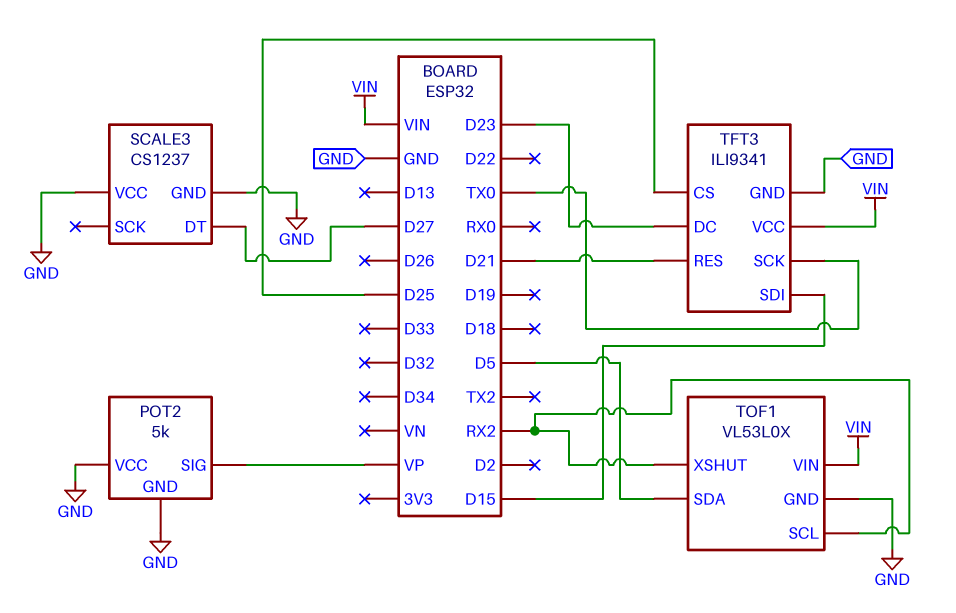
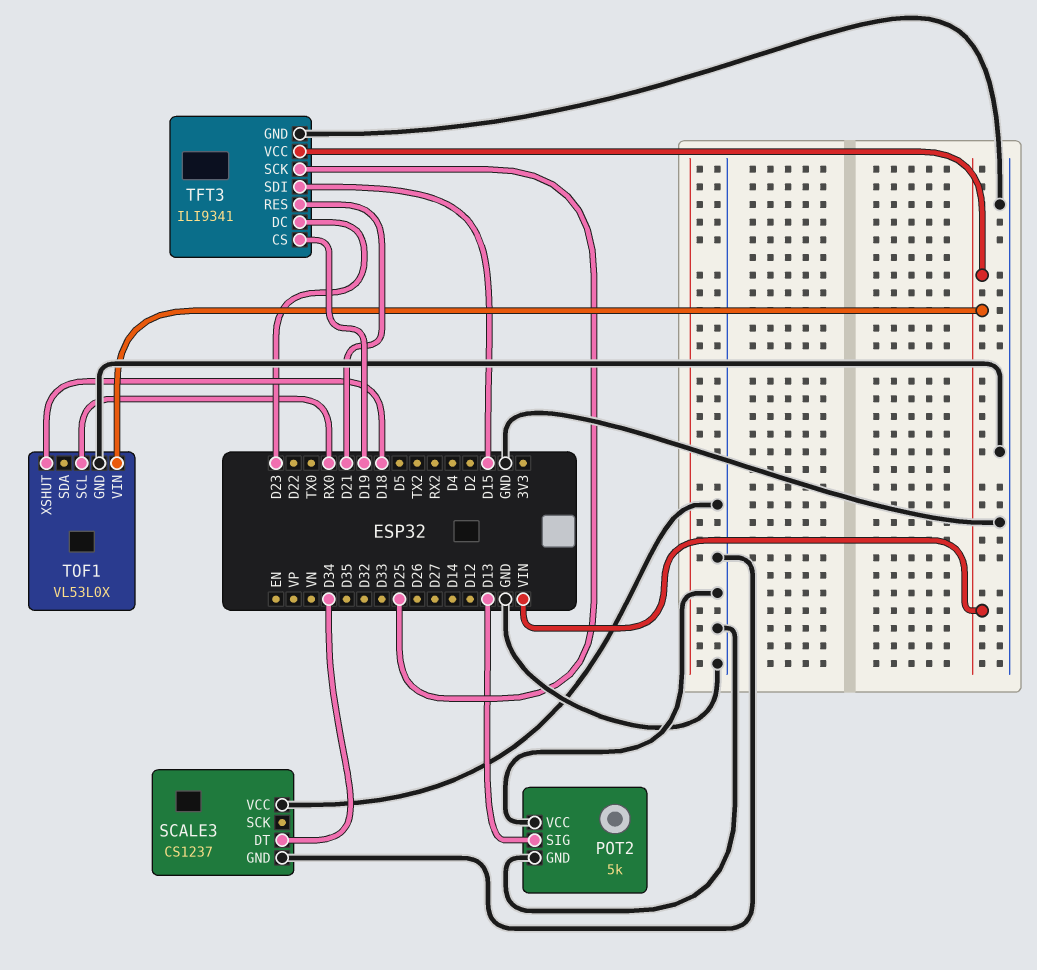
POT2 pin SIG: VP -> D13
SCALE3 pin DT: D27 -> D34
TFT3 pin CS: D25 -> D19
TFT3 pin SCK: TX0 -> D25
TOF1 pin SCL: RX2 -> RX0
TOF1 pin SDA: D5 -> none
TOF1 pin XSHUT: RX2 -> D18

